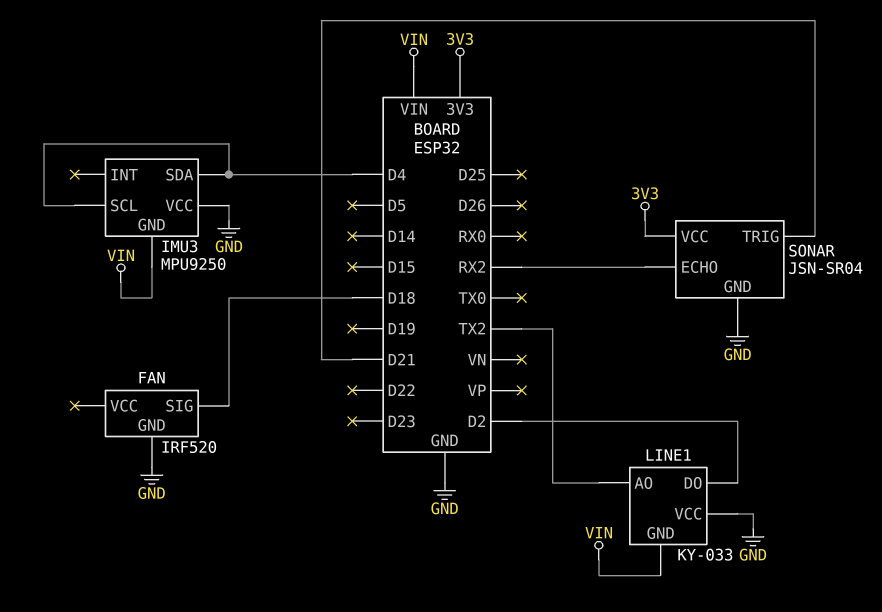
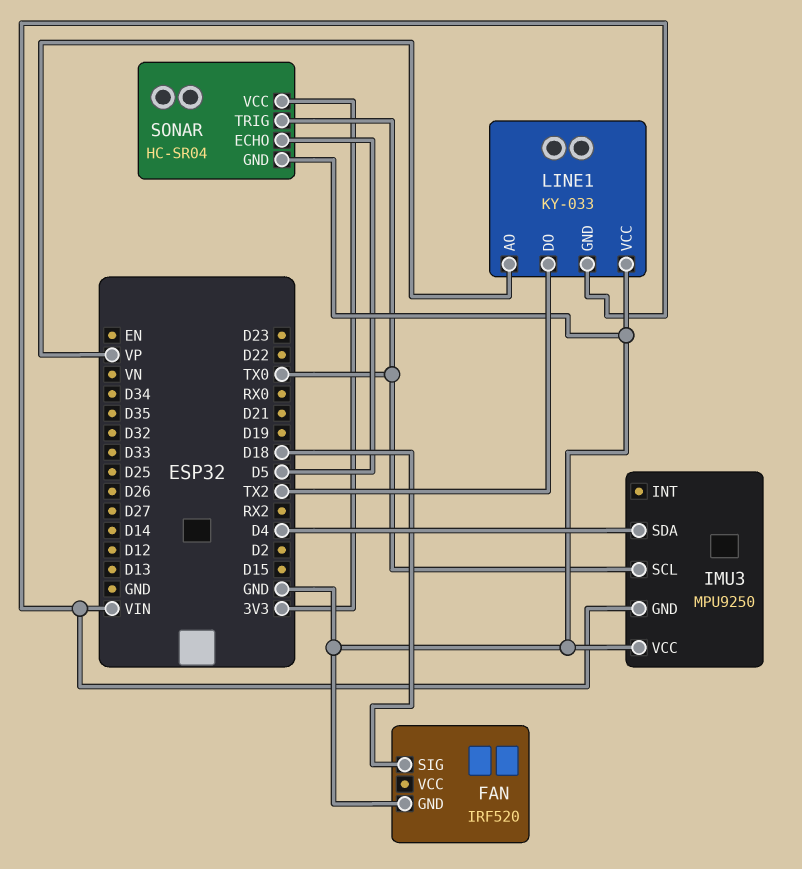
IMU3 pin SCL: D4 -> TX0
LINE1 pin AO: TX2 -> VP
LINE1 pin DO: D2 -> TX2
SONAR: JSN-SR04 -> HC-SR04
SONAR pin ECHO: RX2 -> D5
SONAR pin TRIG: D21 -> TX0

